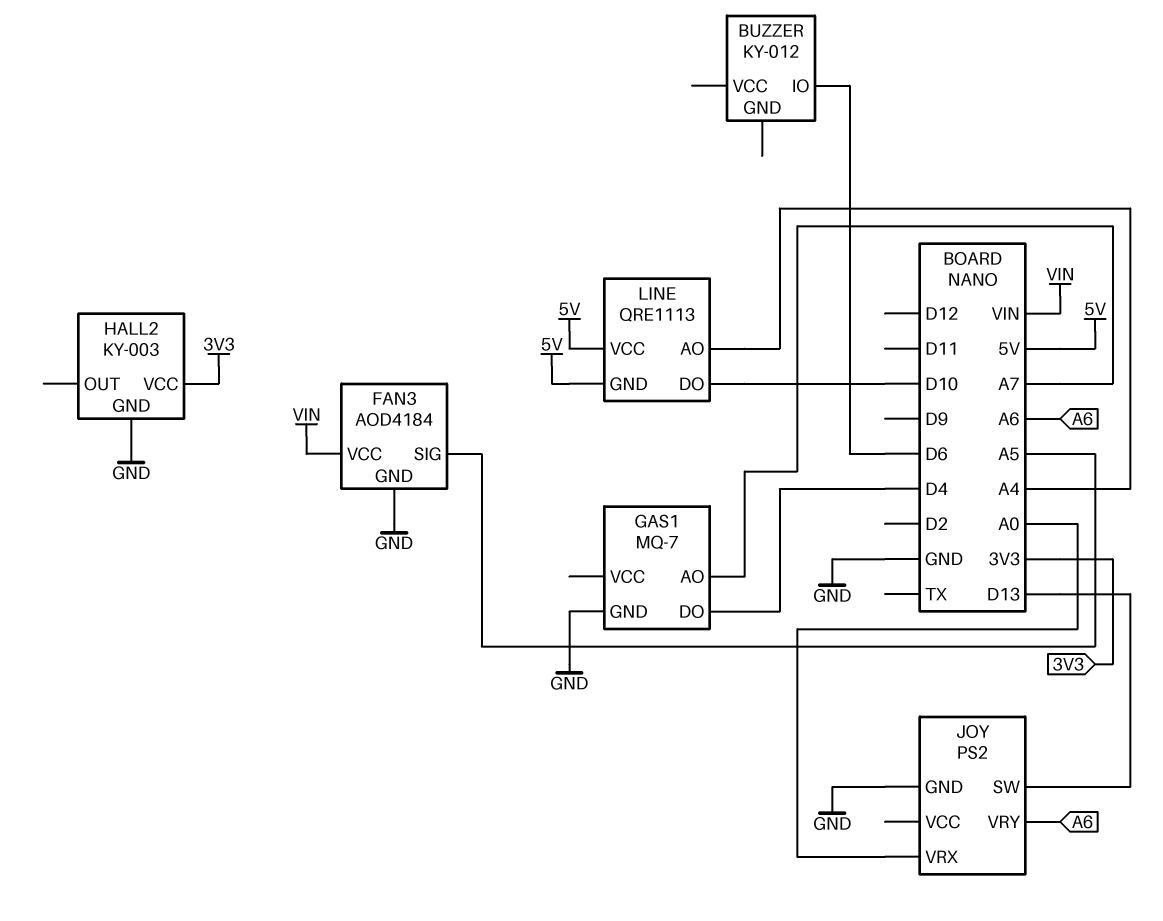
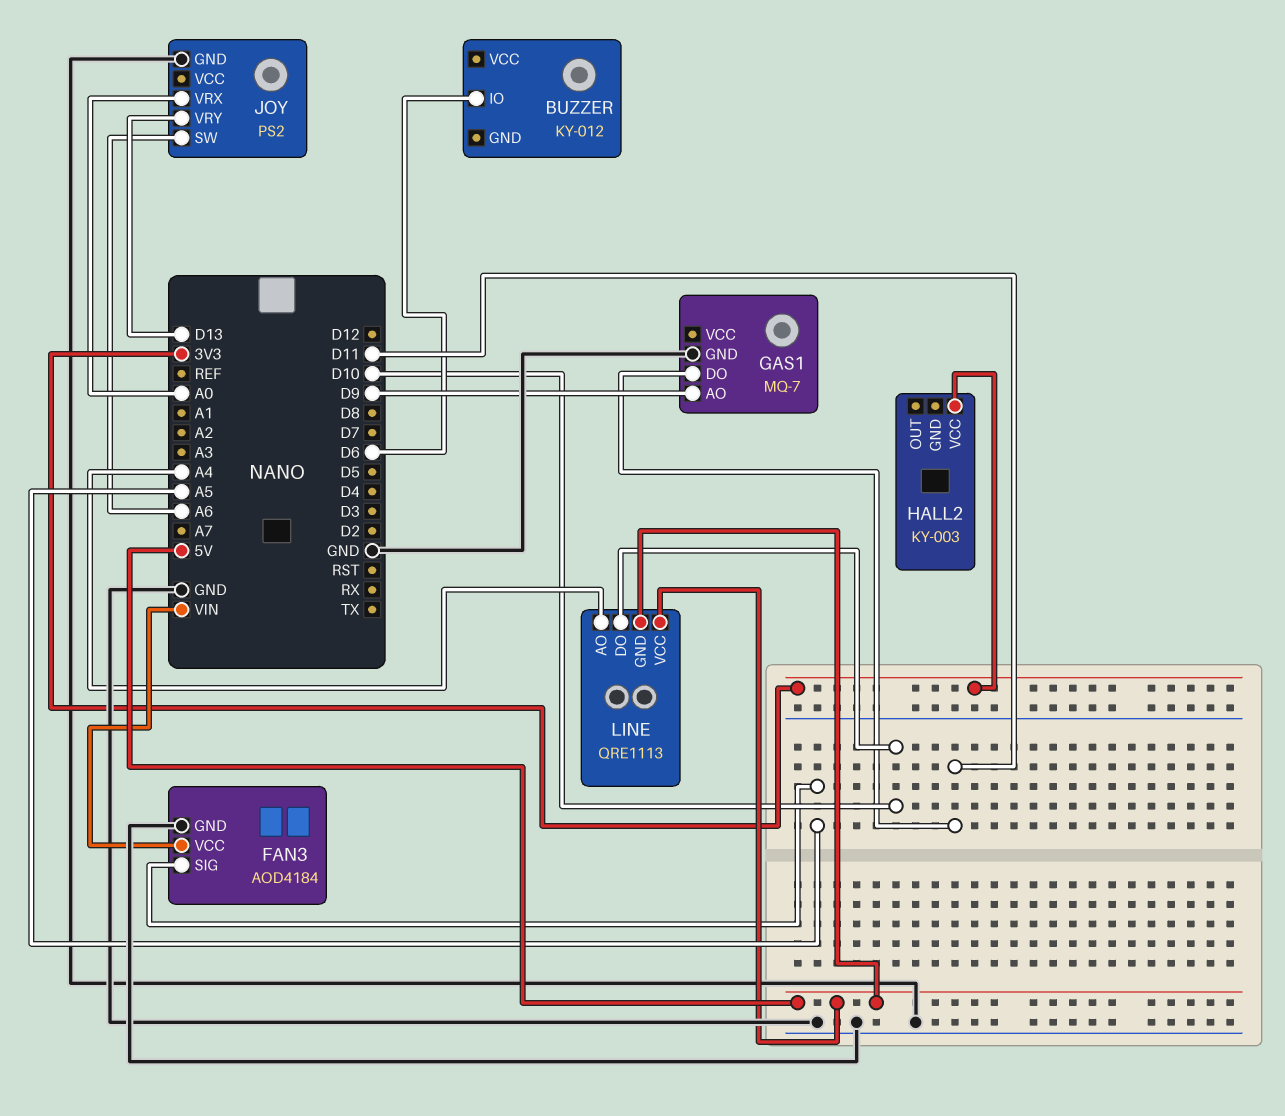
GAS1 pin AO: A7 -> D9
GAS1 pin DO: D4 -> D11
HALL2 pin GND: GND -> none
JOY pin SW: D13 -> A6
JOY pin VRY: A6 -> D13

